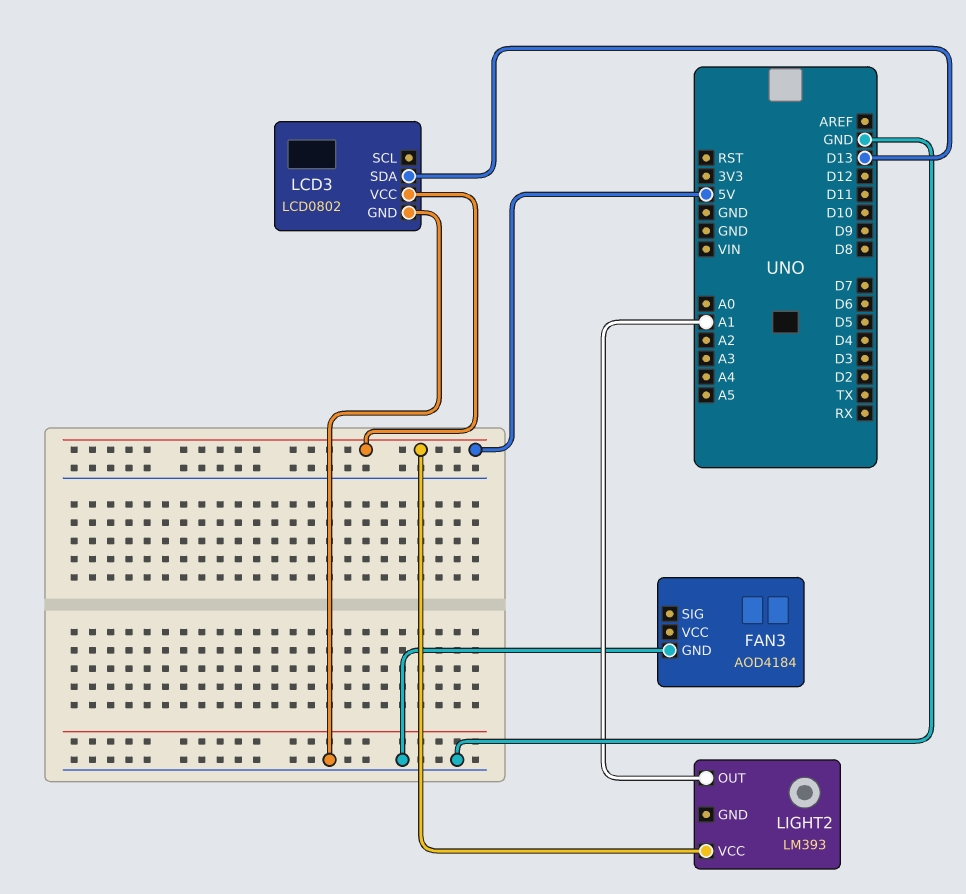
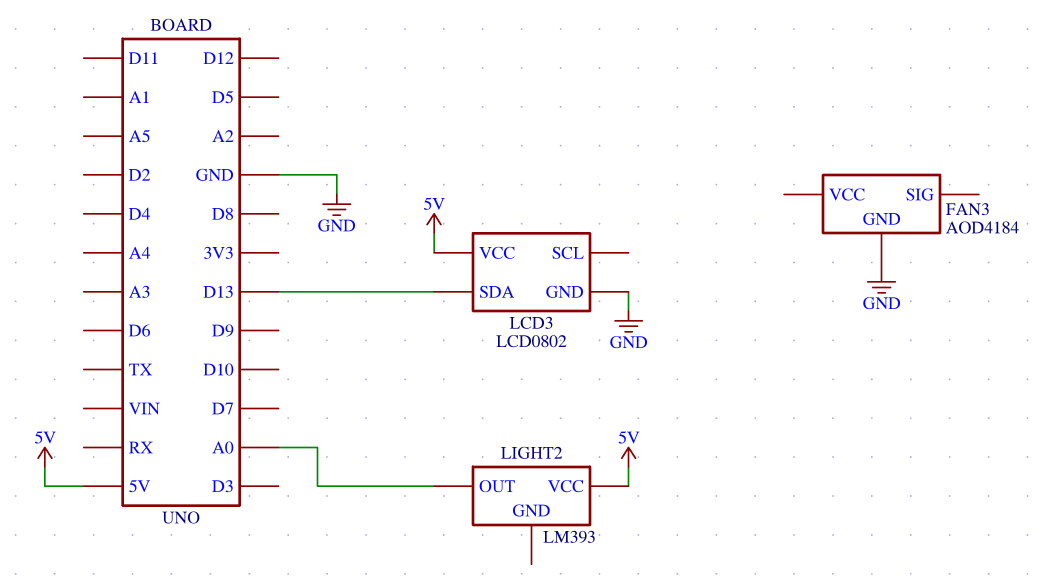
LIGHT2 pin OUT: A1 -> A0

